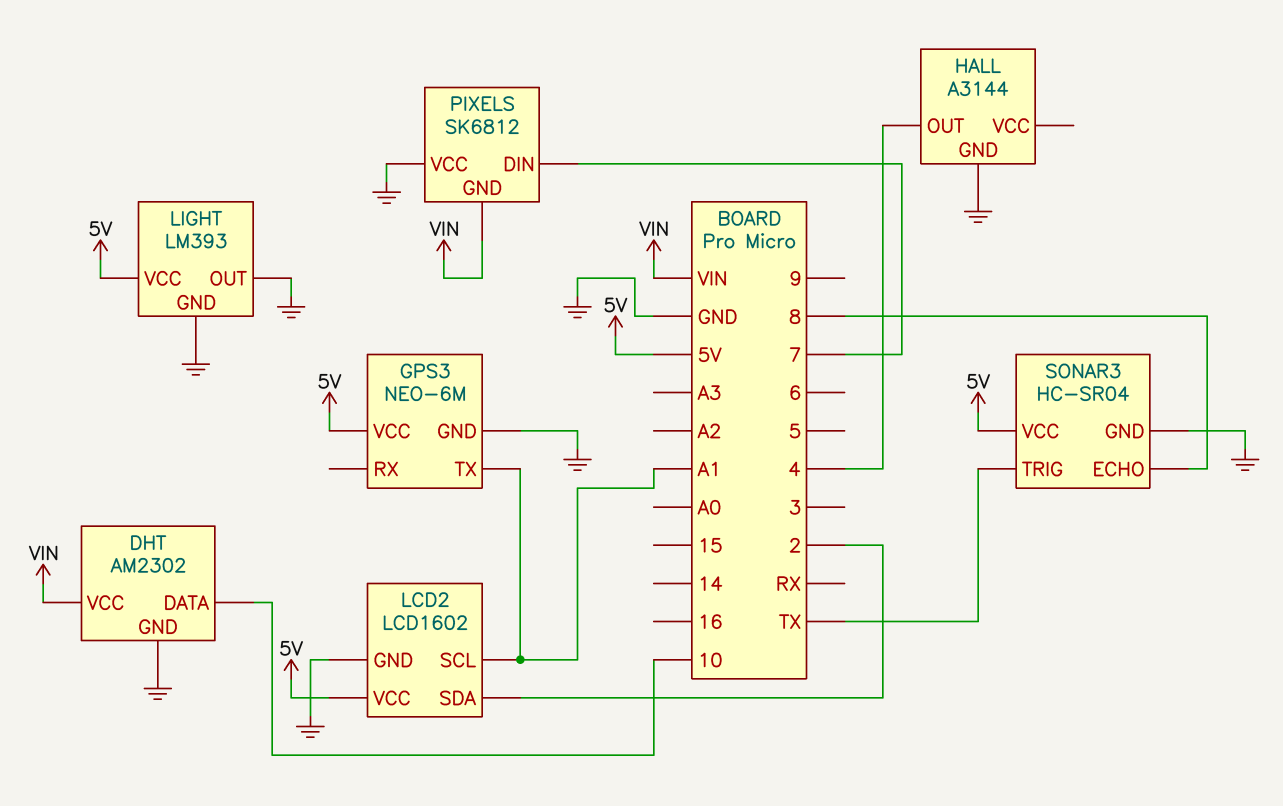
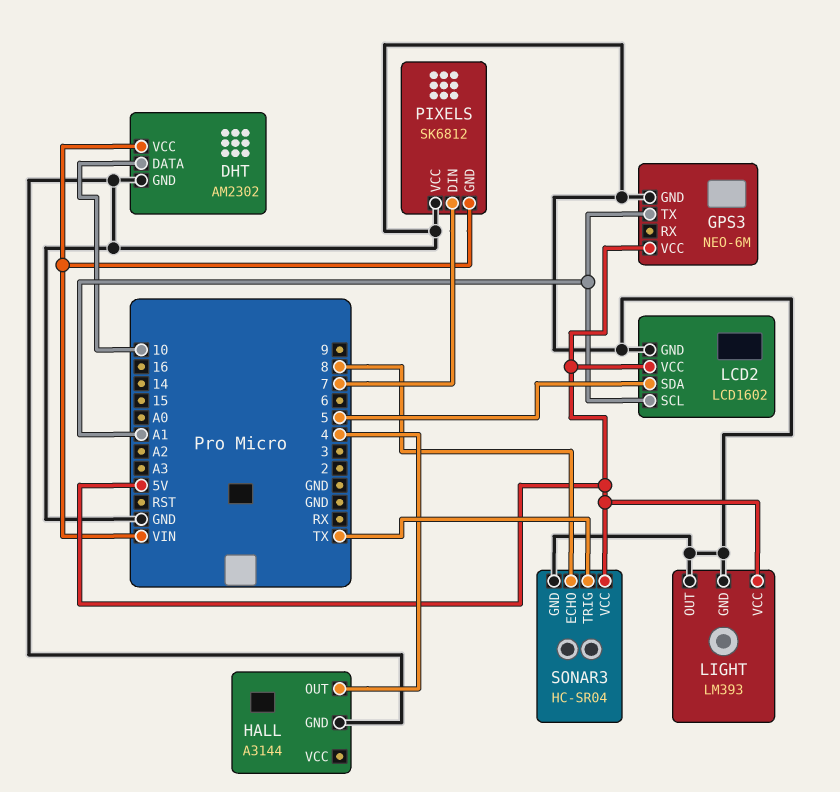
LCD2 pin SDA: 2 -> 5

